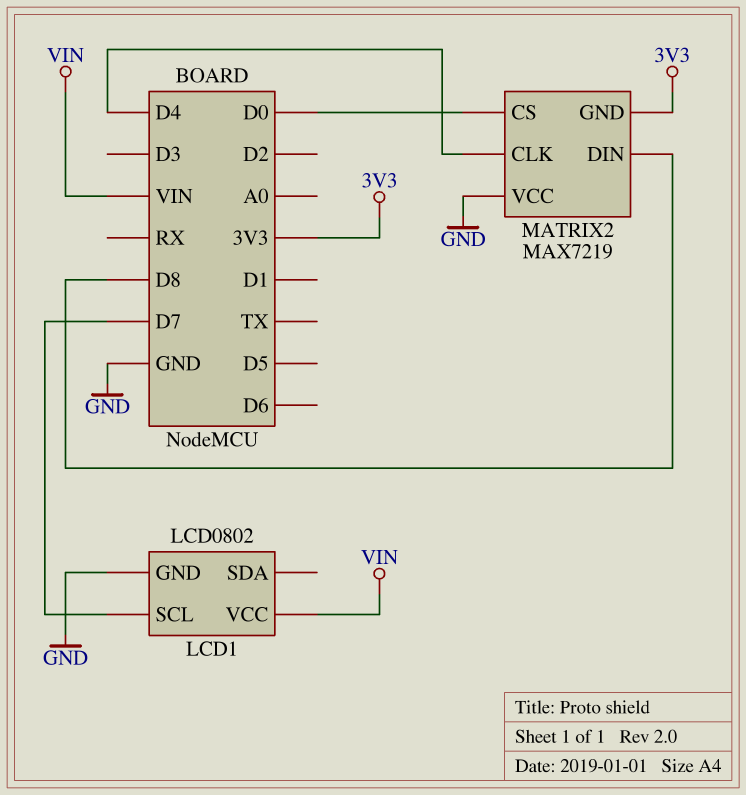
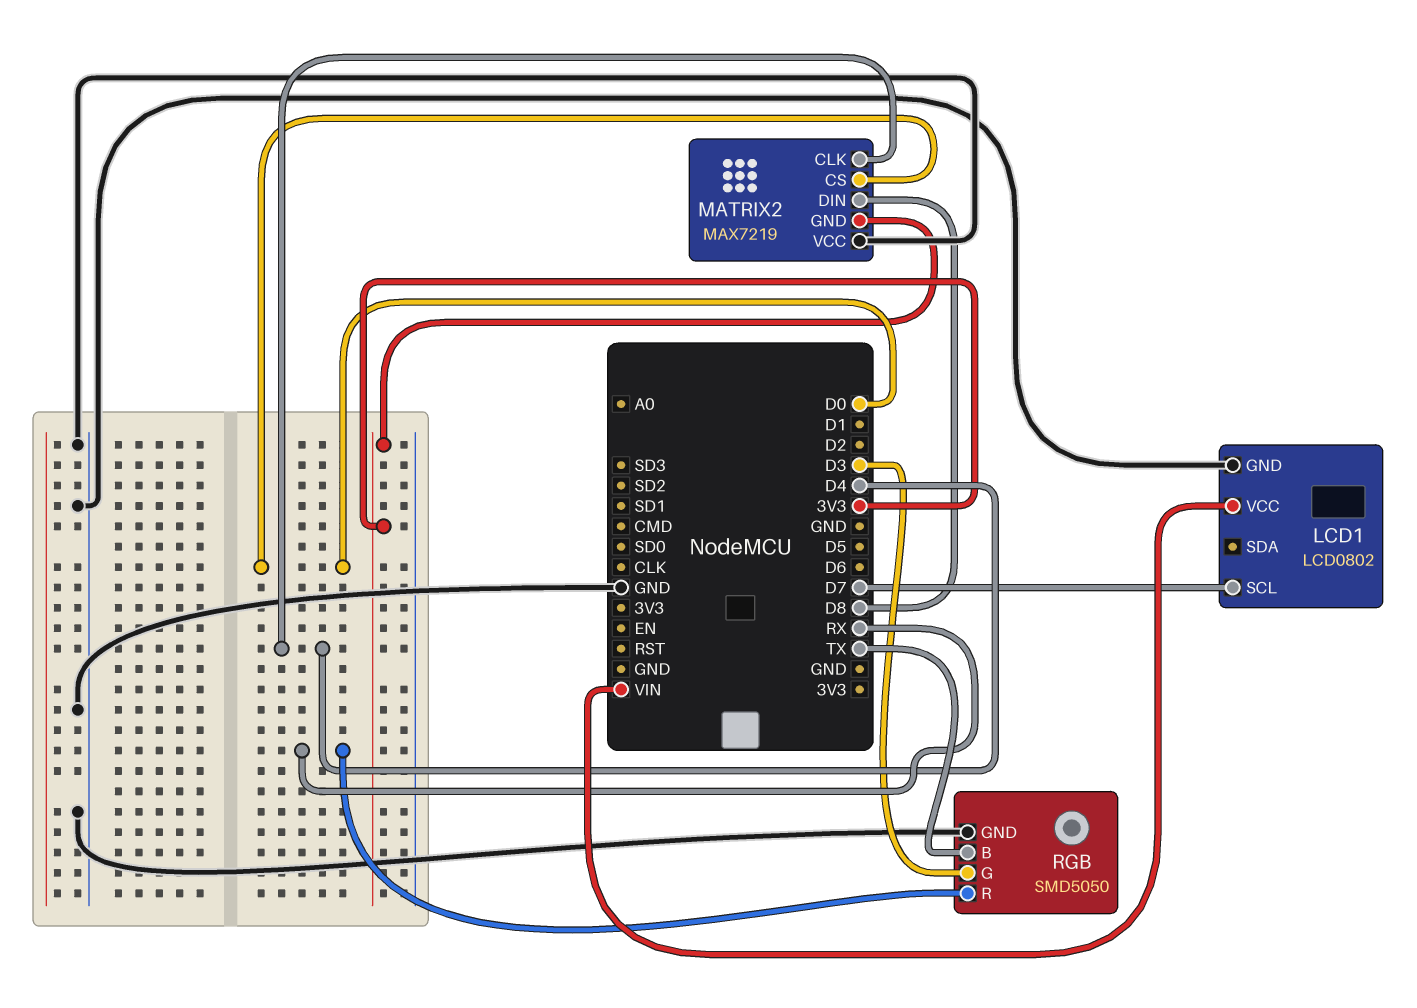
RGB: none -> SMD5050
RGB pin B: none -> TX
RGB pin G: none -> D3
RGB pin GND: none -> GND
RGB pin R: none -> RX

